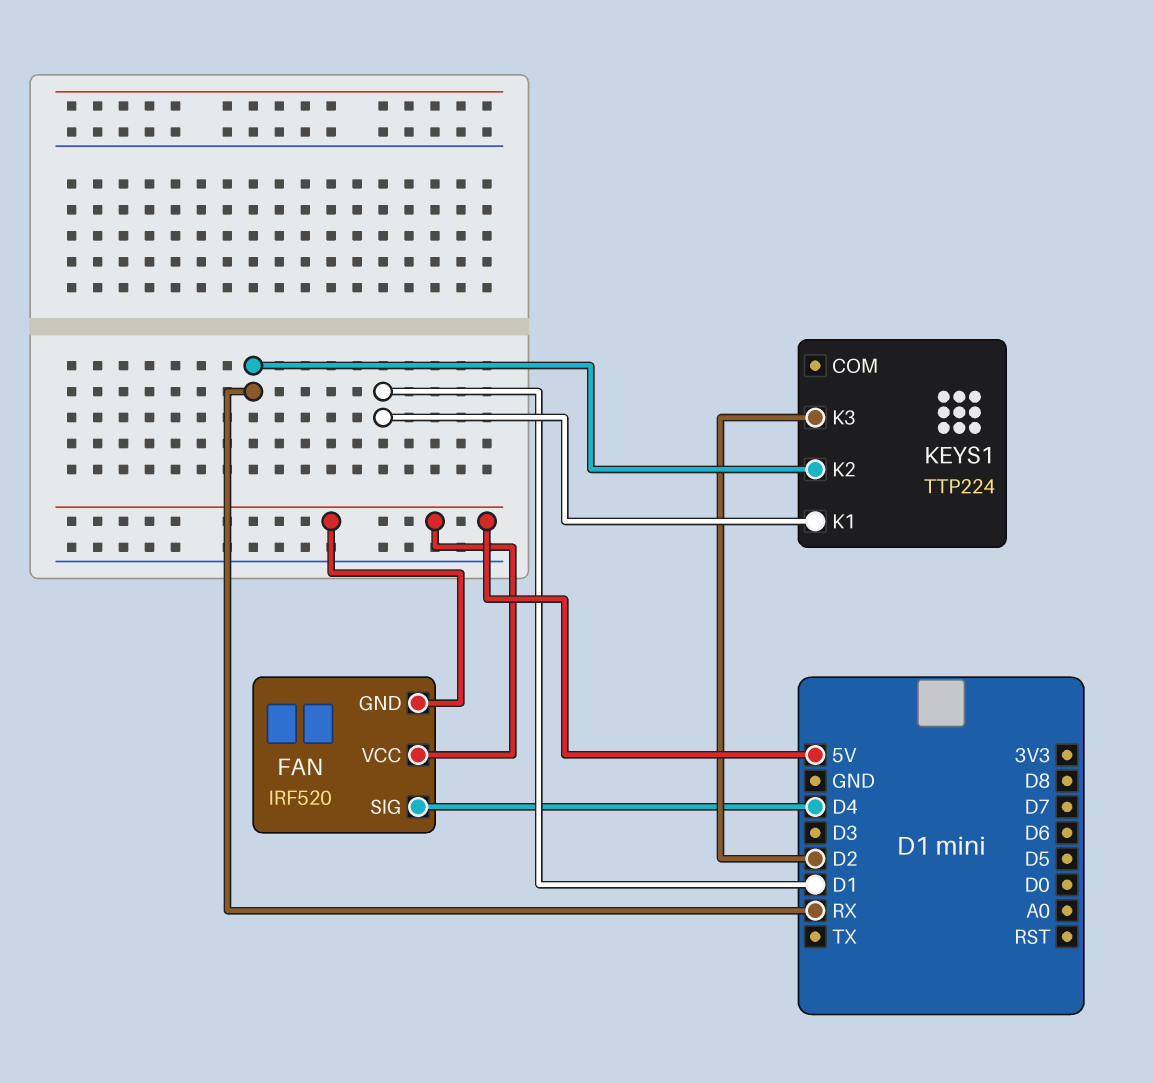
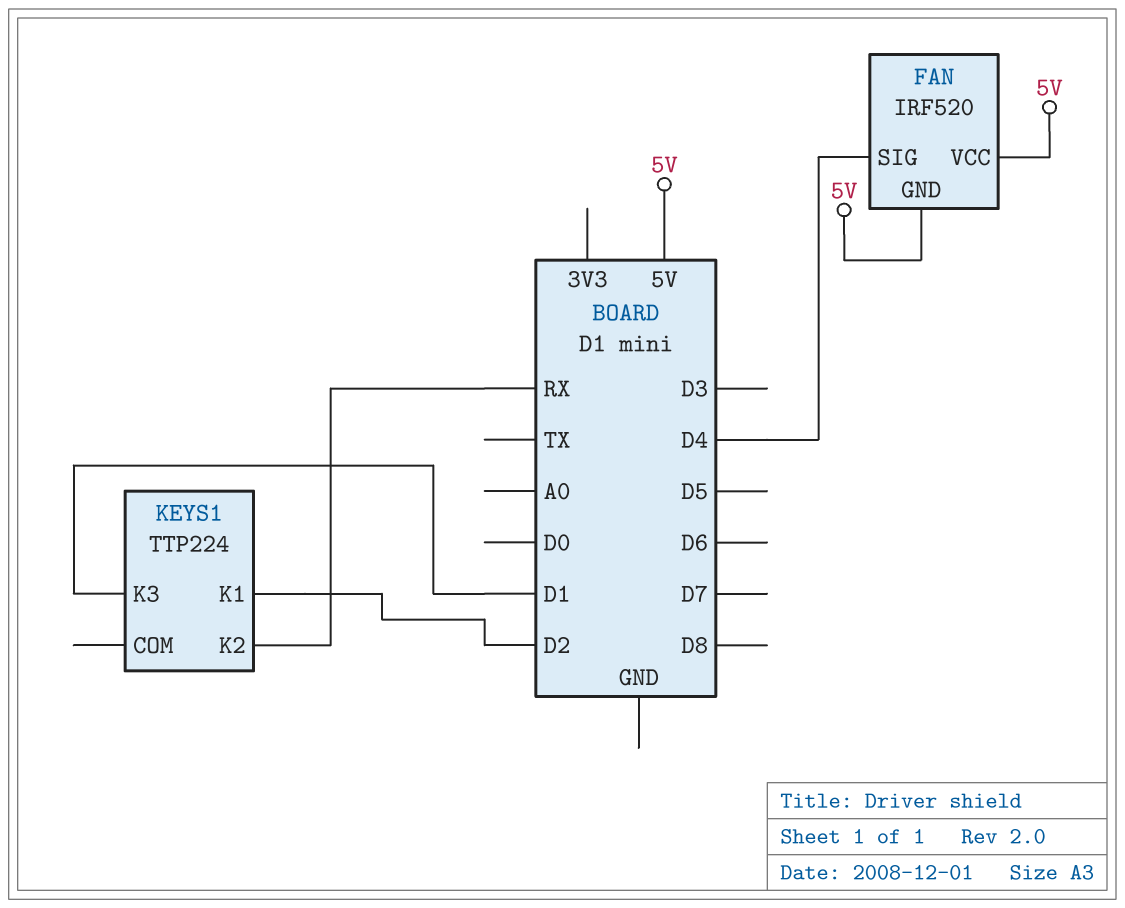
KEYS1 pin K1: D1 -> D2
KEYS1 pin K3: D2 -> D1

